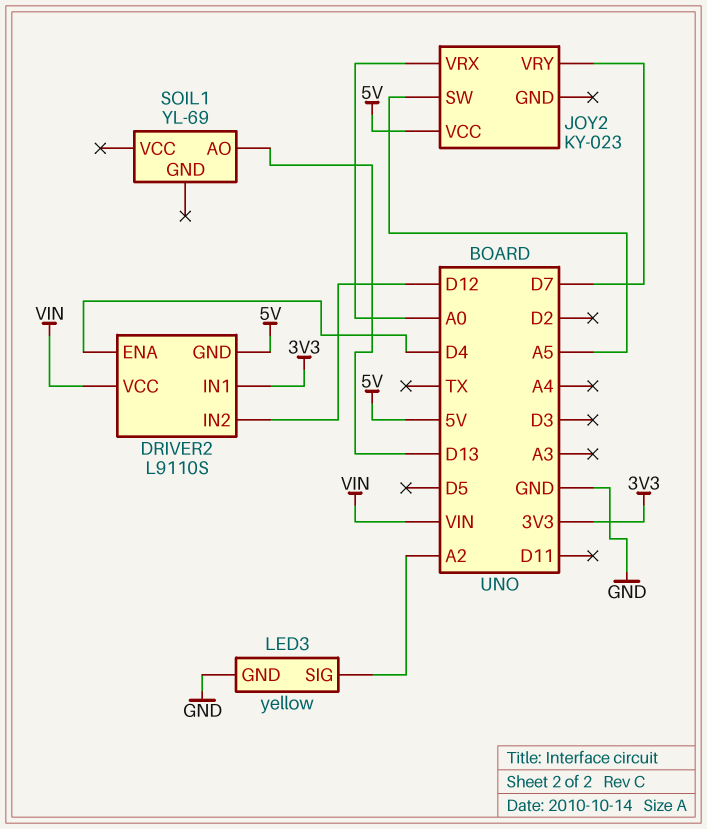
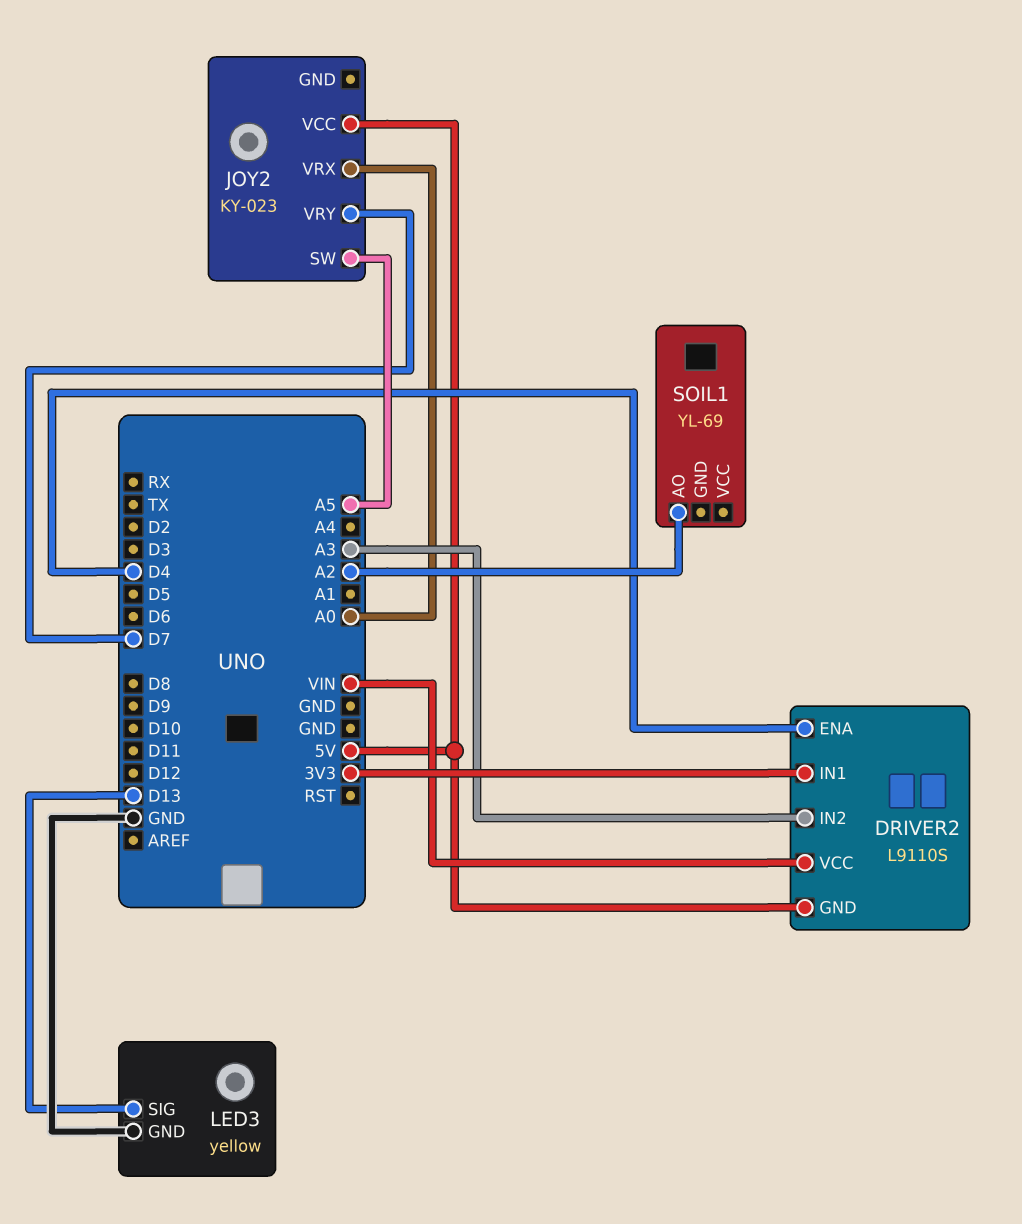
DRIVER2 pin IN2: D12 -> A3
LED3 pin SIG: A2 -> D13
SOIL1 pin AO: D13 -> A2

